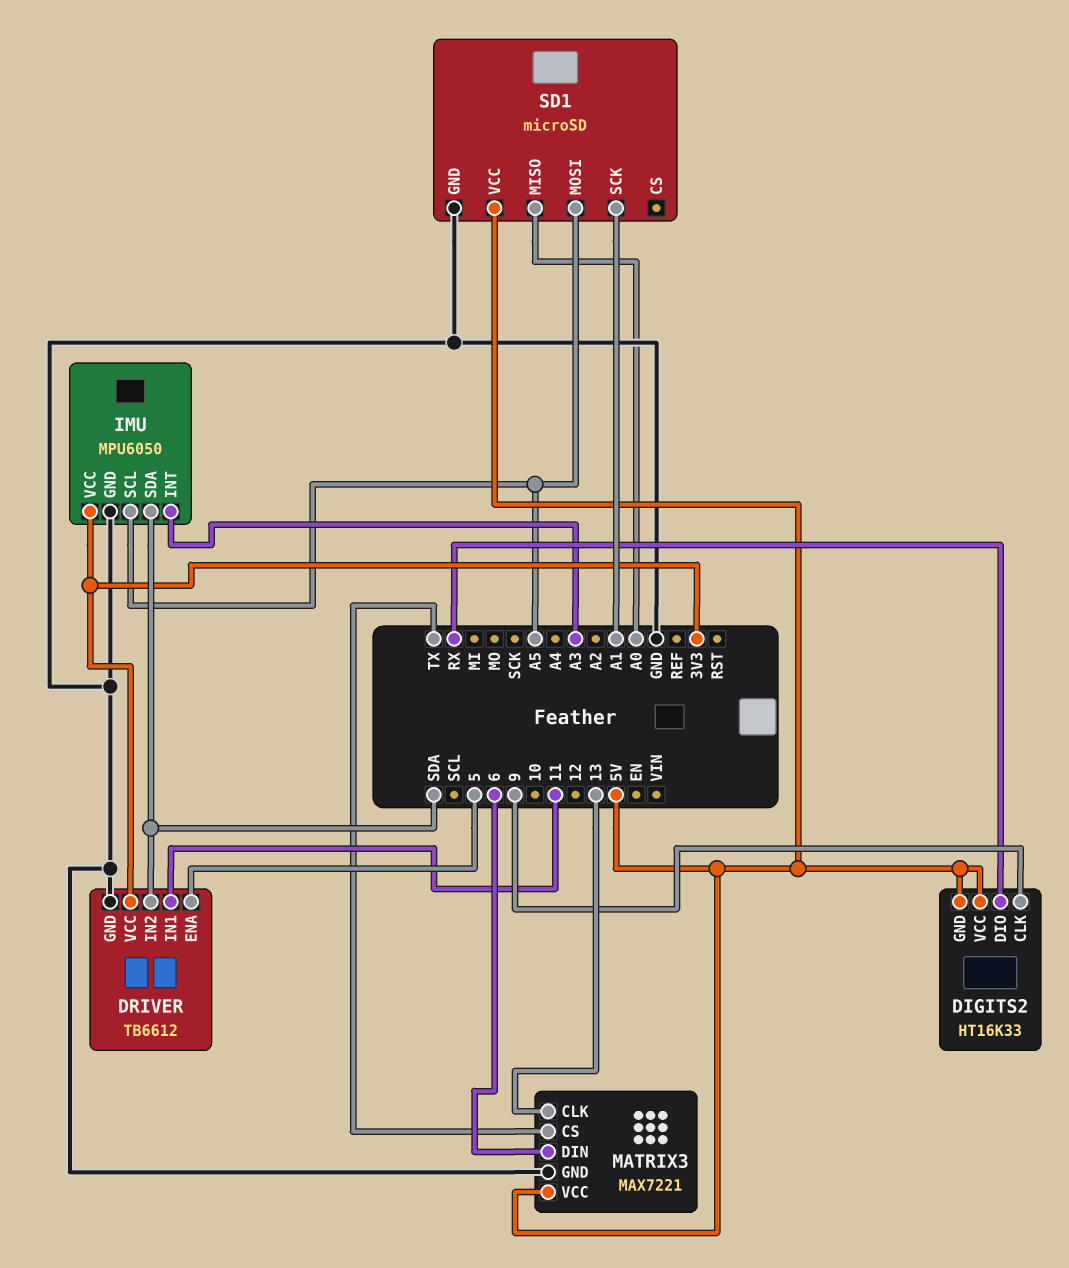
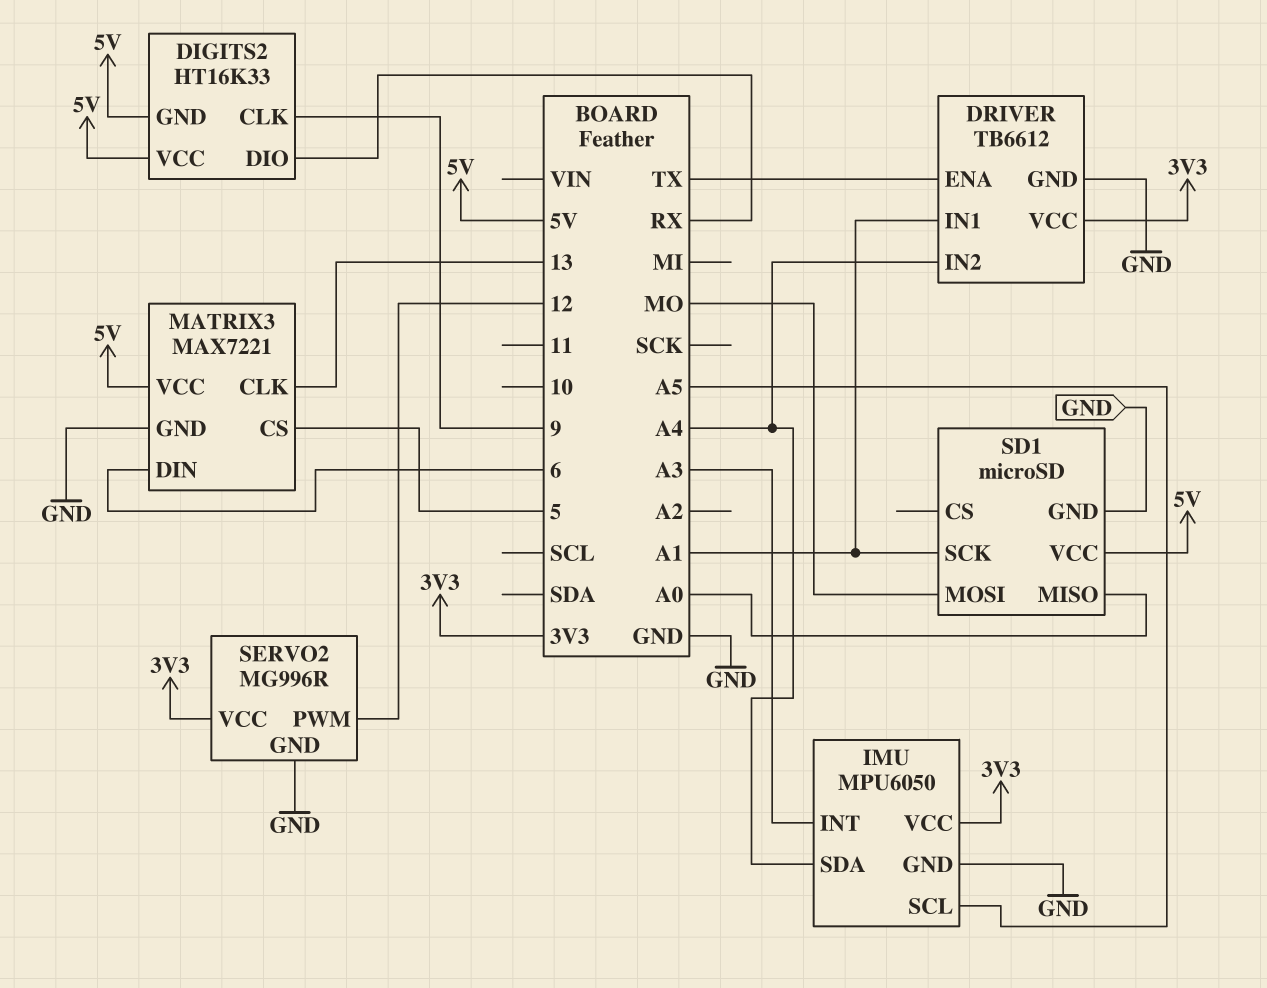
DRIVER pin ENA: 5 -> TX
DRIVER pin IN1: 11 -> A1
DRIVER pin IN2: SDA -> A4
IMU pin SDA: SDA -> A4
MATRIX3 pin CS: TX -> 5
SD1 pin MOSI: A5 -> MO
SERVO2: none -> MG996R
SERVO2 pin GND: none -> GND
SERVO2 pin PWM: none -> 12
SERVO2 pin VCC: none -> 3V3

